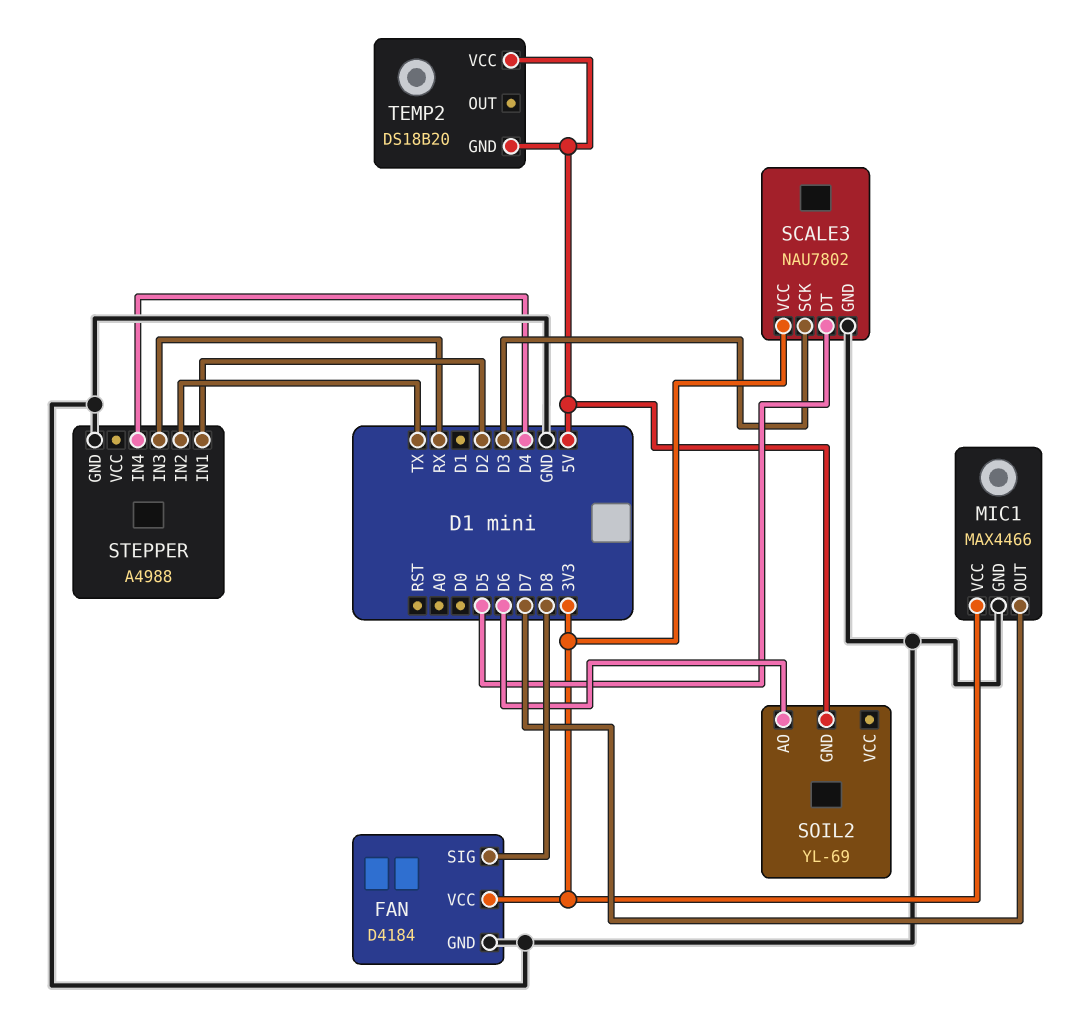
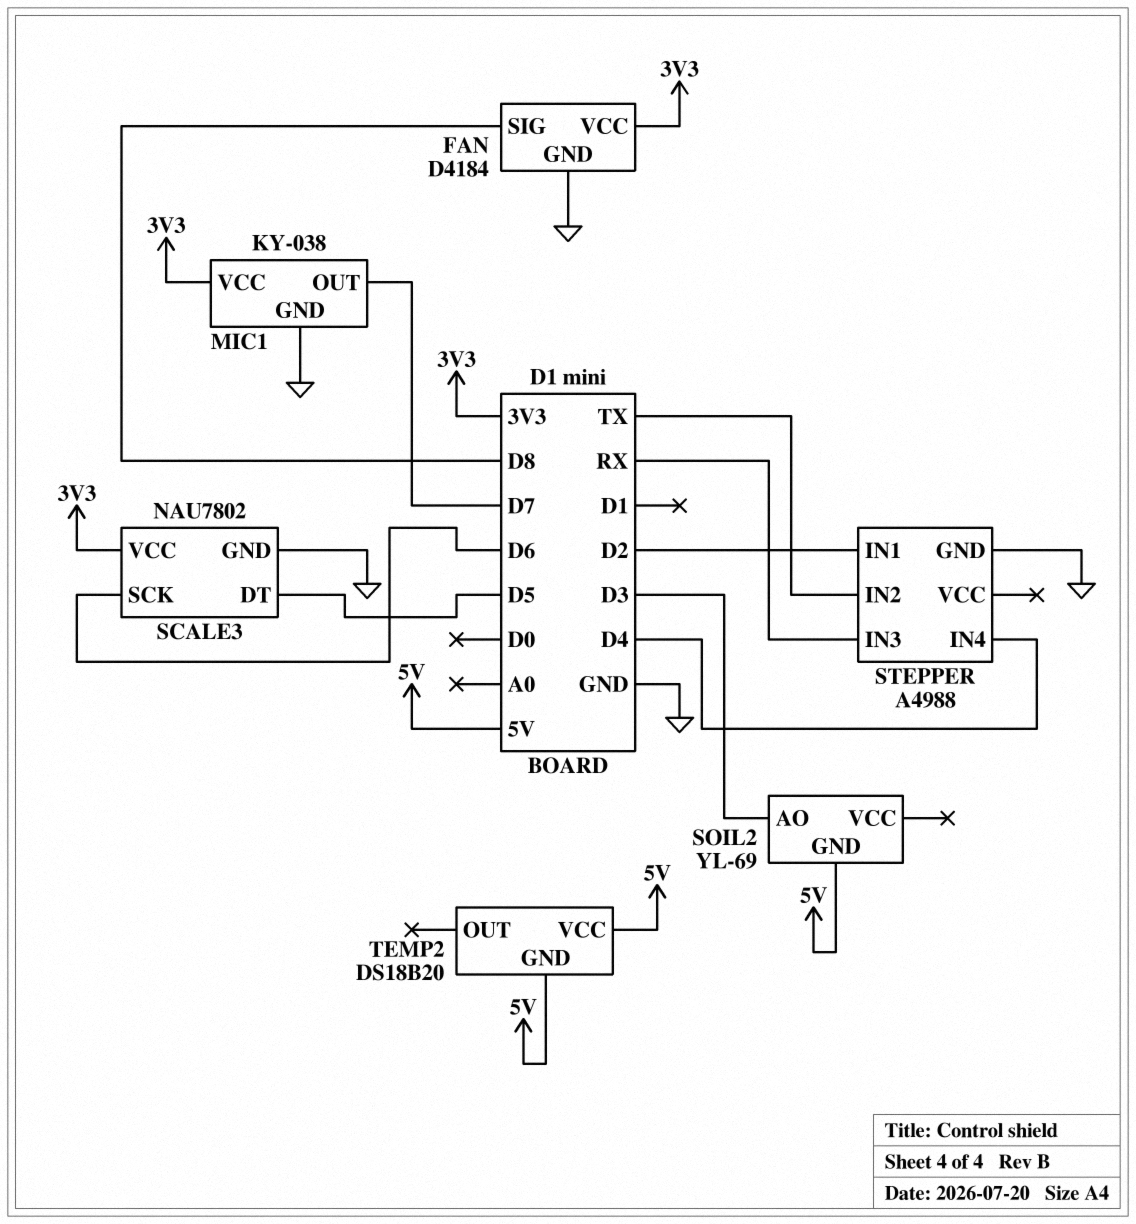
MIC1: MAX4466 -> KY-038
SCALE3 pin SCK: D3 -> D6
SOIL2 pin AO: D6 -> D3

